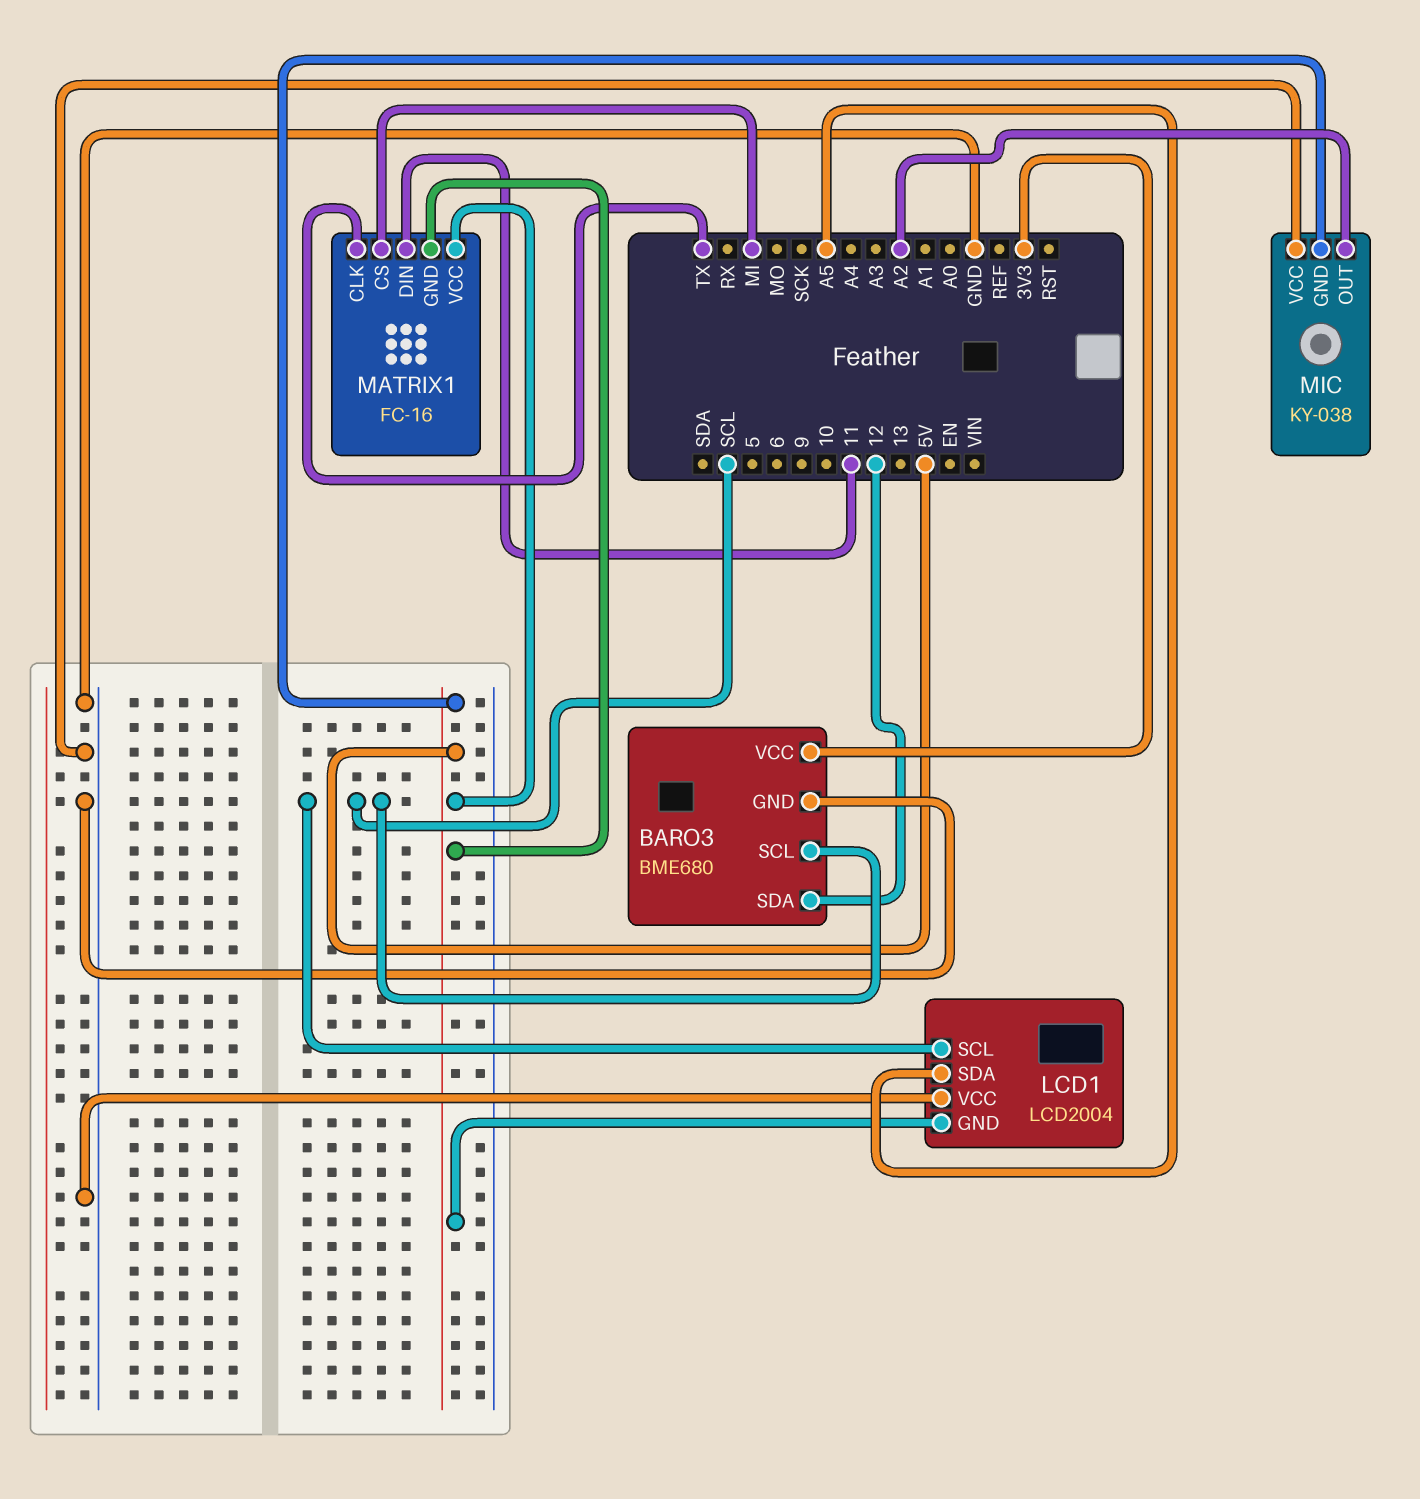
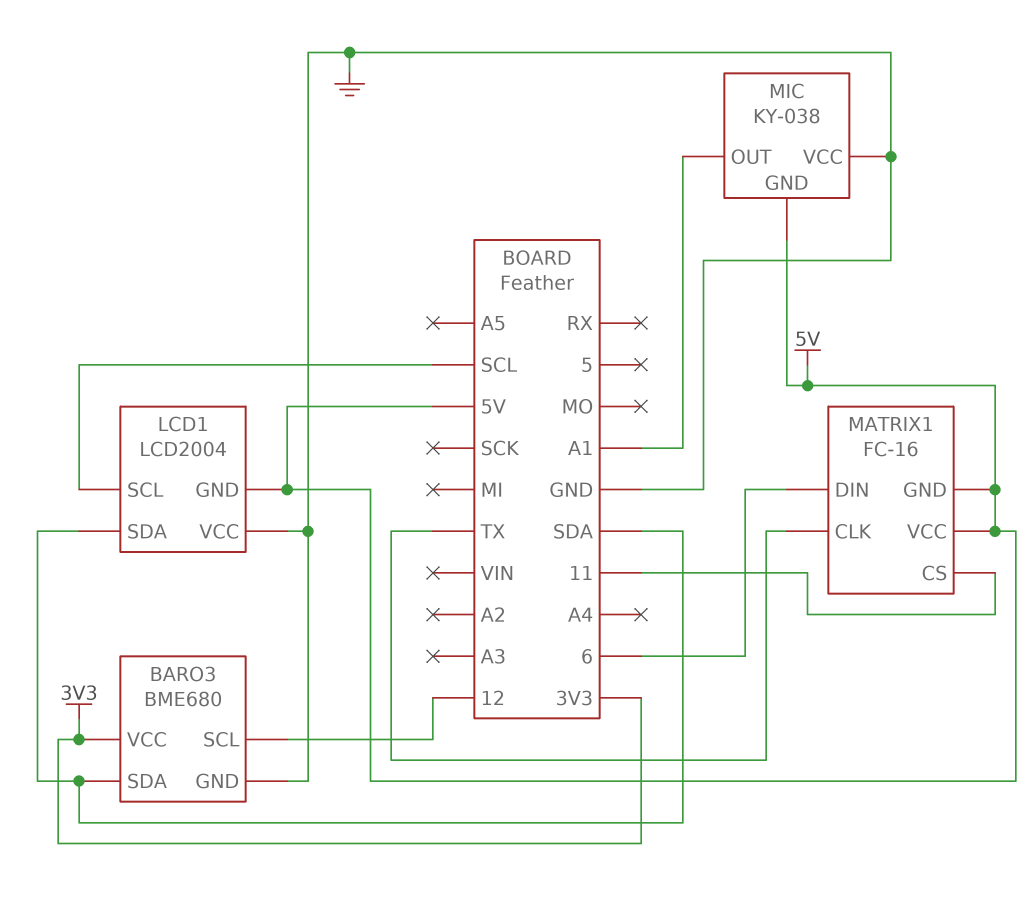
BARO3 pin SCL: SCL -> 12
BARO3 pin SDA: 12 -> SDA
LCD1 pin SDA: A5 -> SDA
MATRIX1 pin CS: MI -> 11
MATRIX1 pin DIN: 11 -> 6
MIC pin OUT: A2 -> A1

